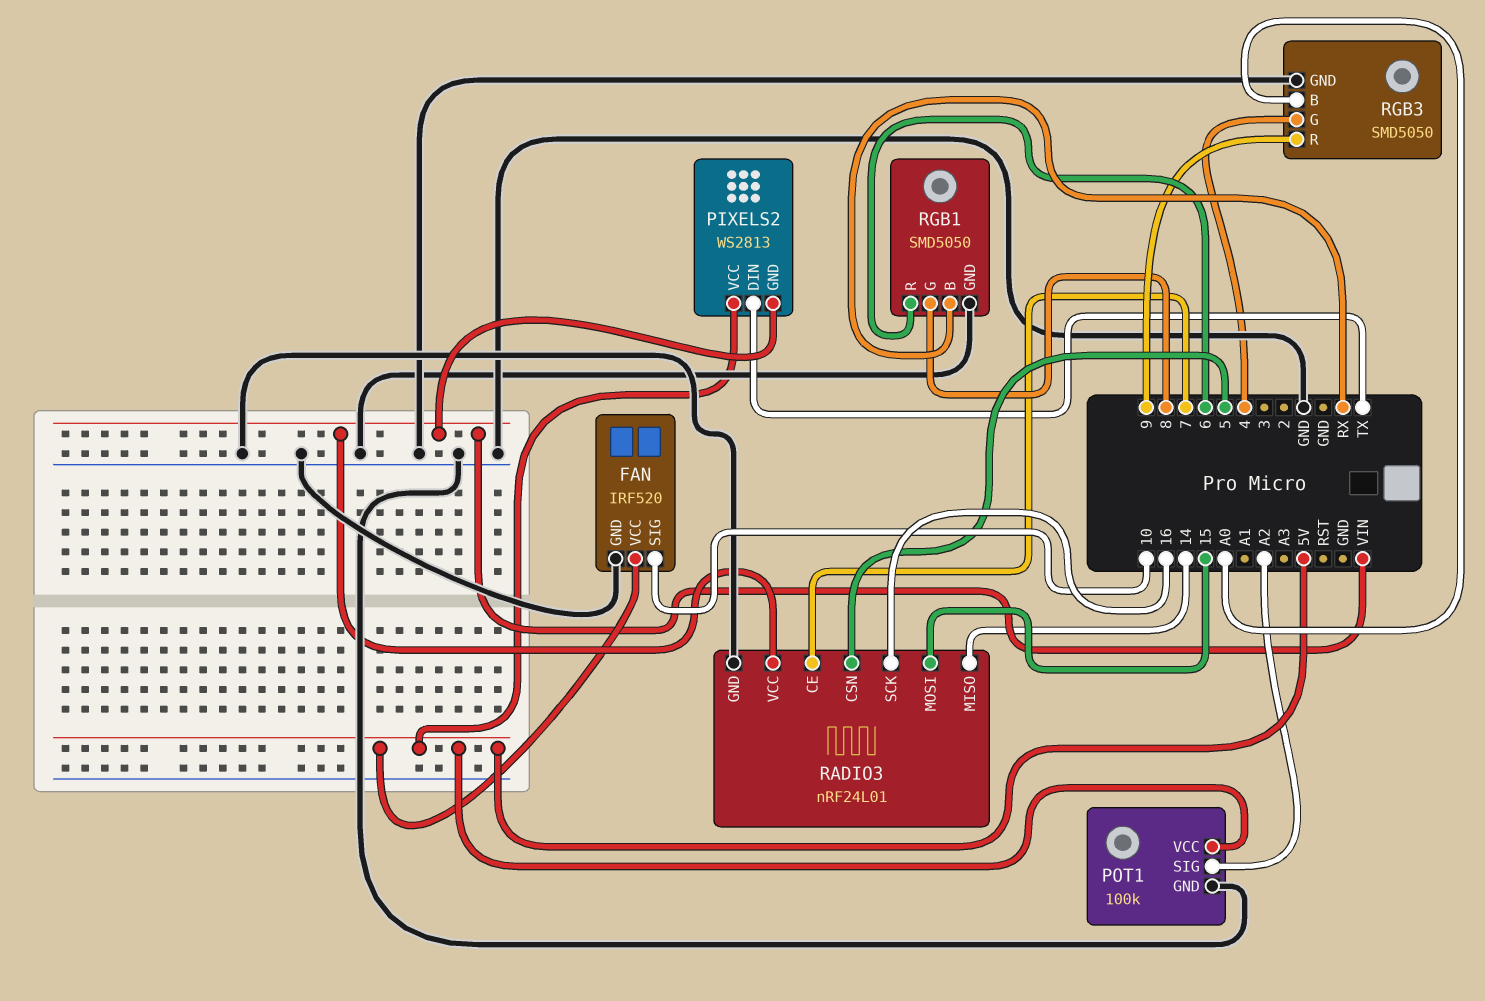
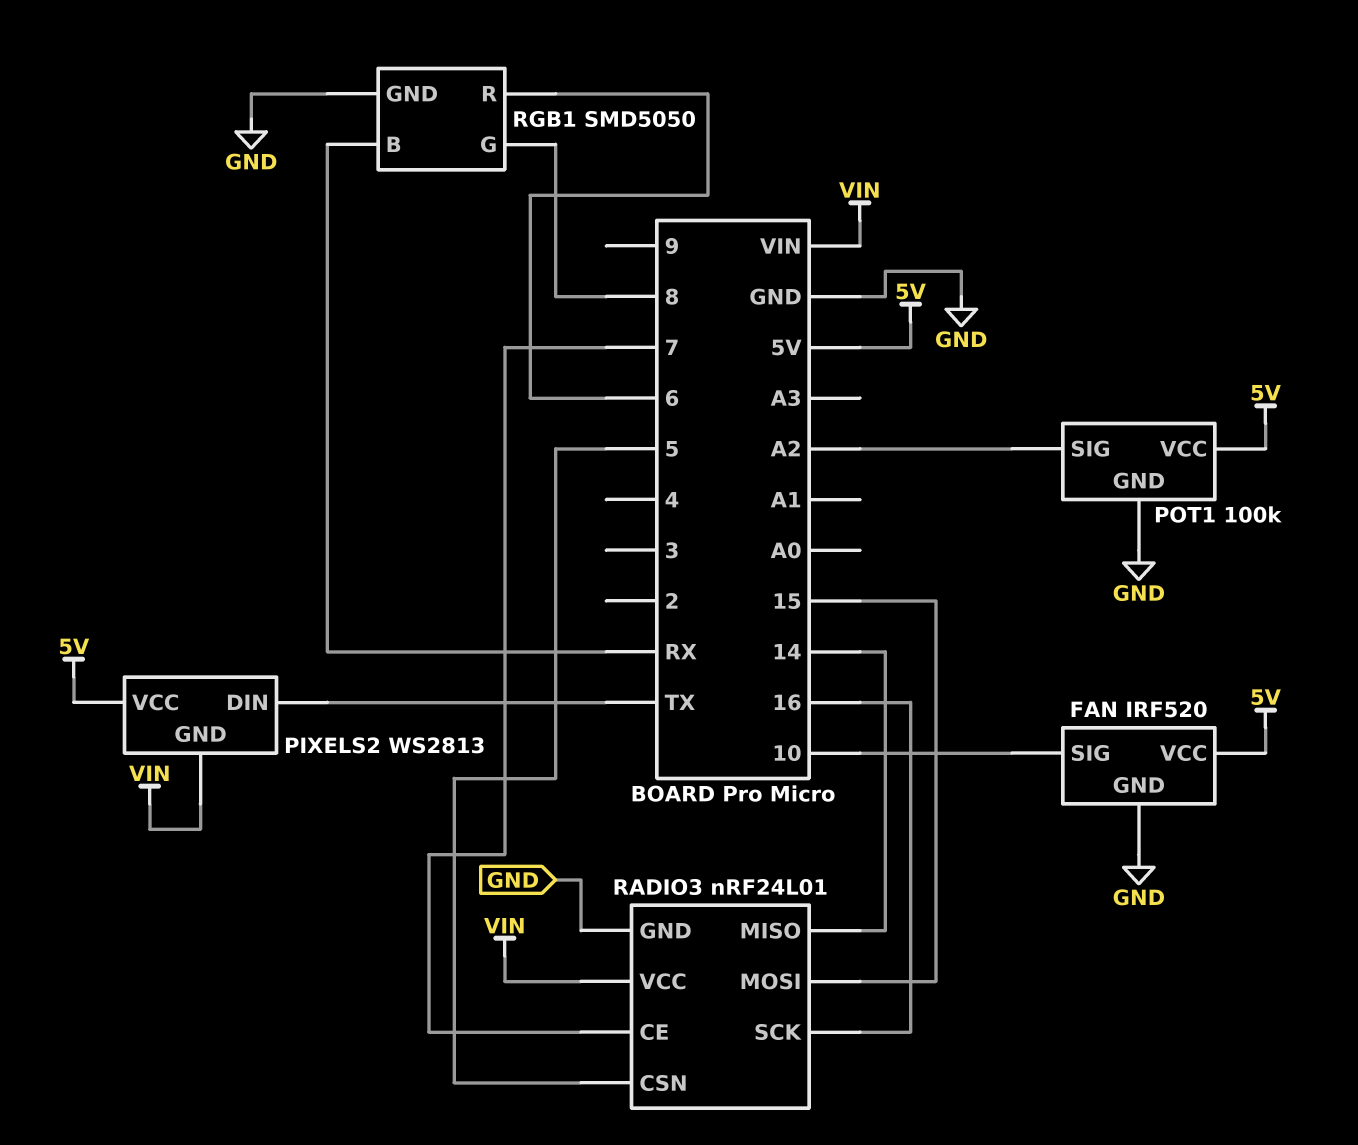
RGB3: SMD5050 -> none
RGB3 pin B: A0 -> none
RGB3 pin G: 4 -> none
RGB3 pin GND: GND -> none
RGB3 pin R: 9 -> none

